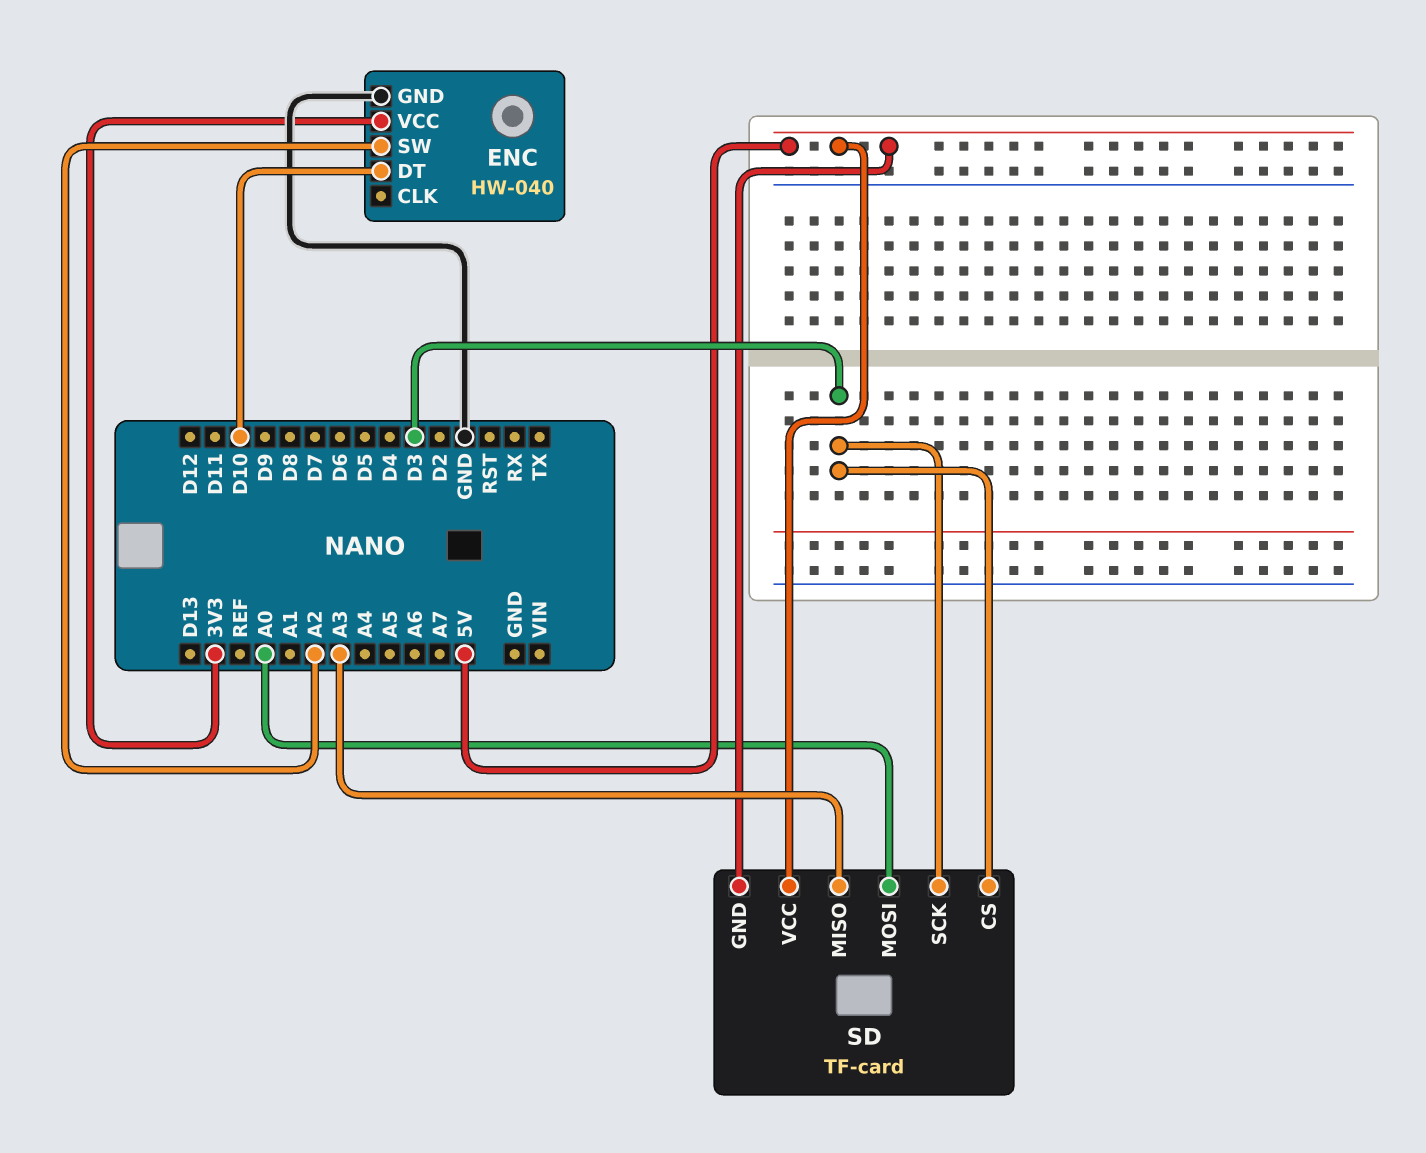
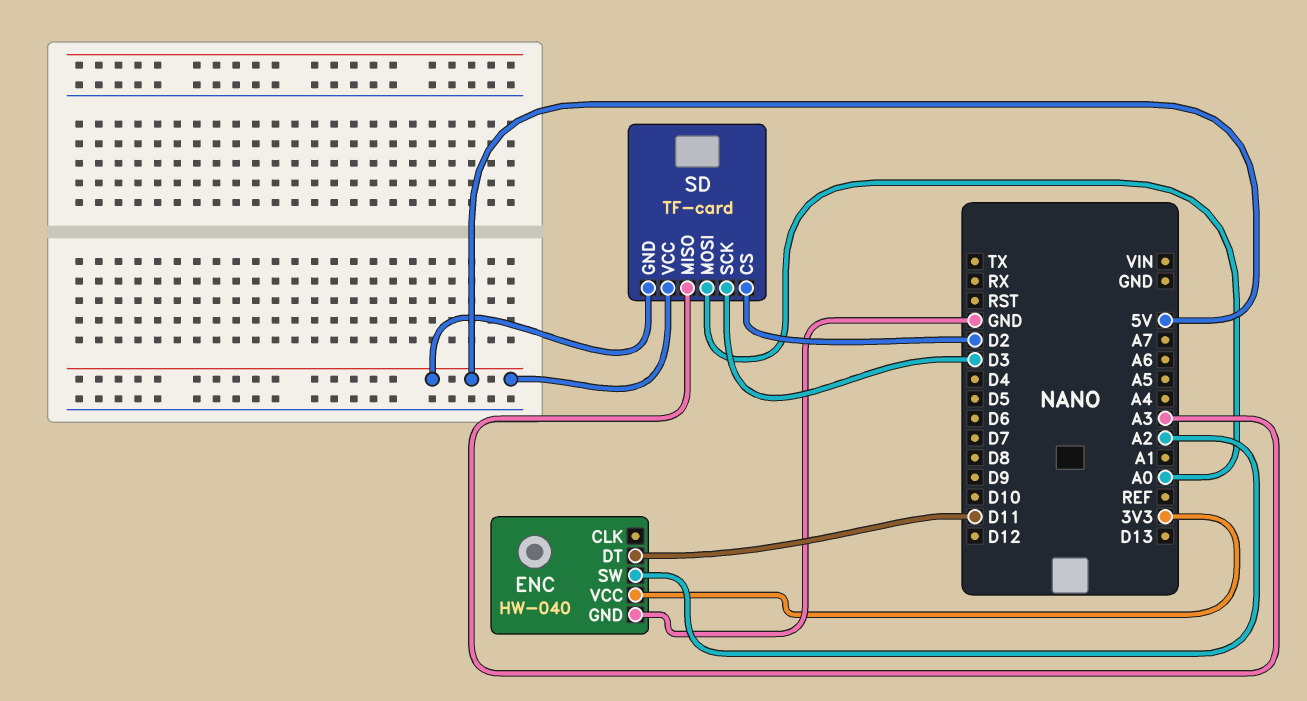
ENC pin DT: D10 -> D11
SD pin CS: D3 -> D2

